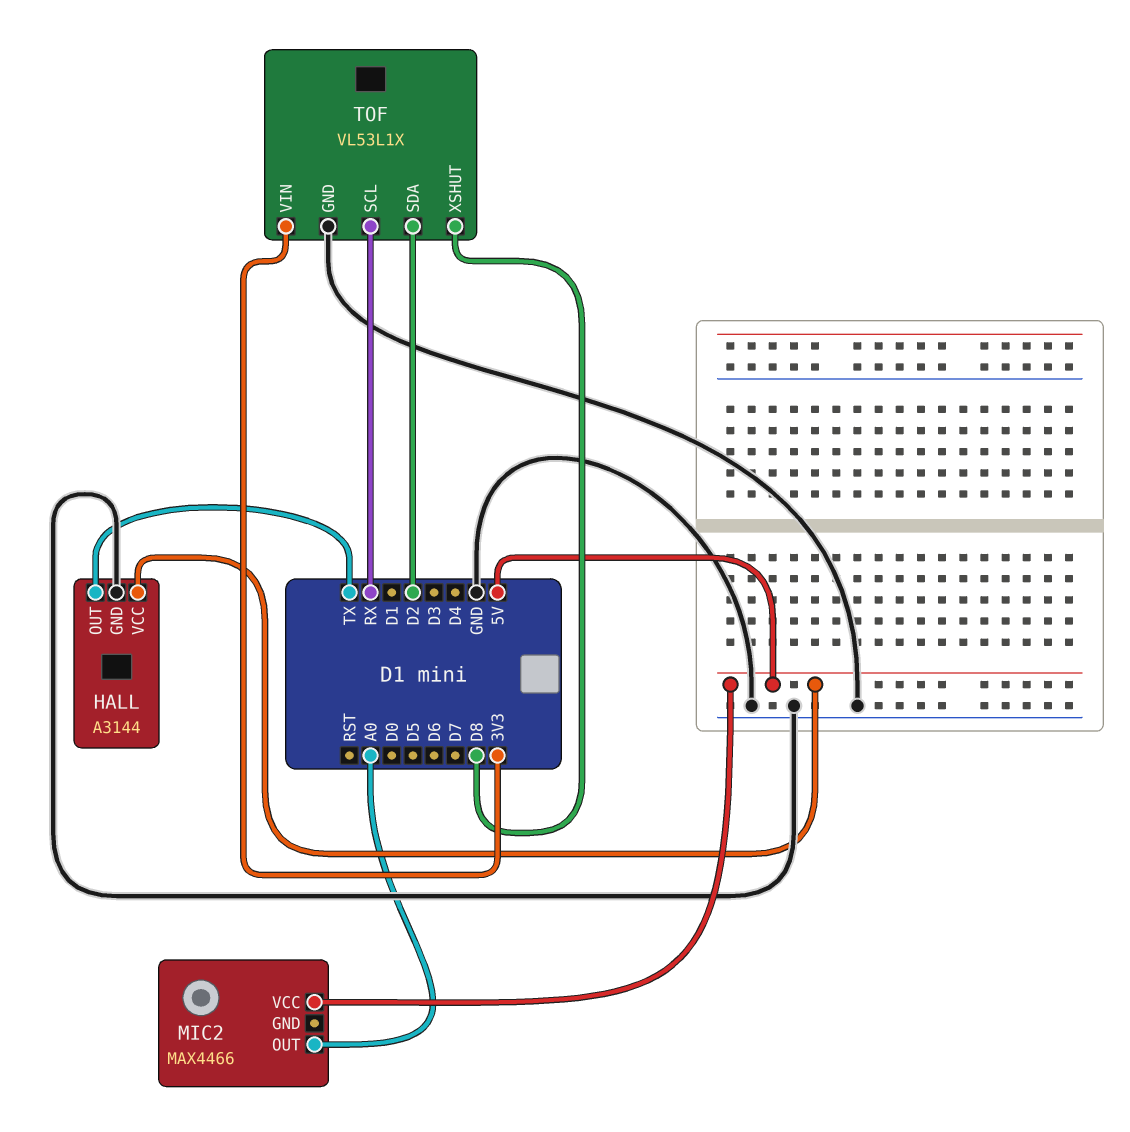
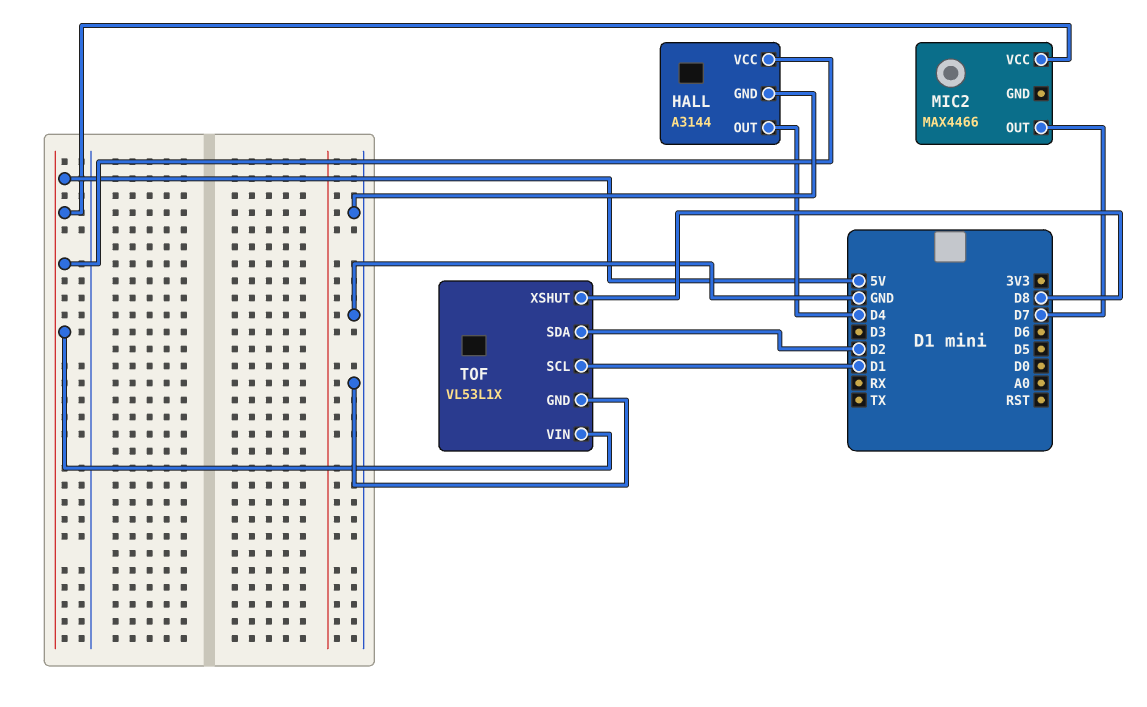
HALL pin OUT: TX -> D4
MIC2 pin OUT: A0 -> D7
TOF pin SCL: RX -> D1
TOF pin VIN: 3V3 -> 5V

